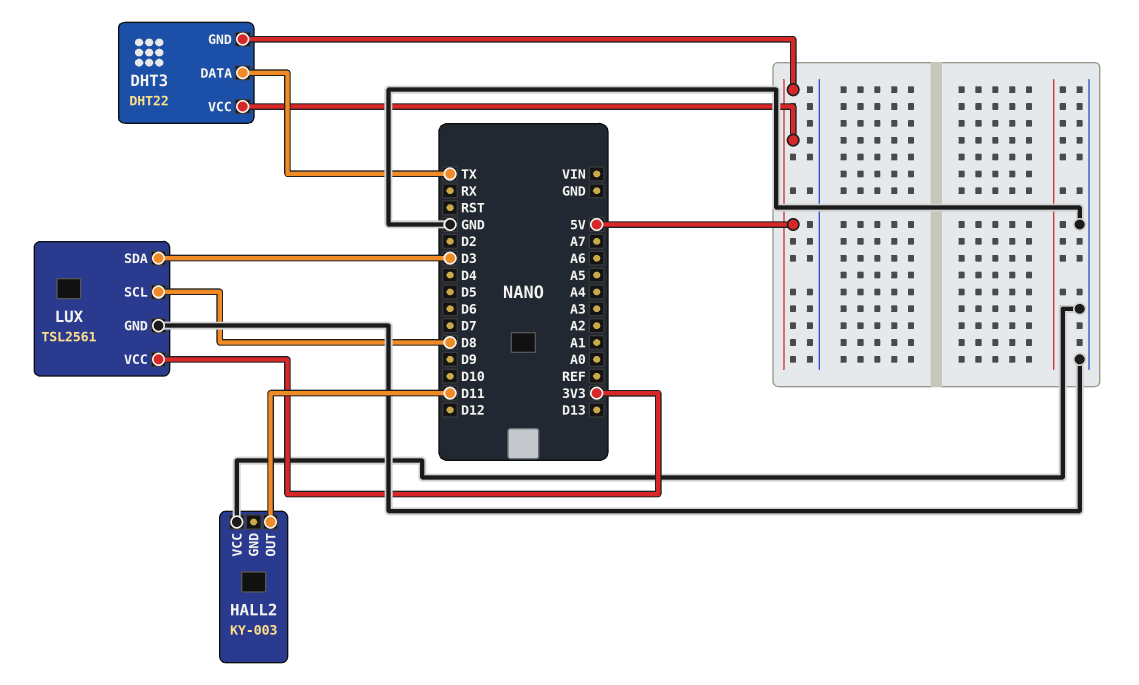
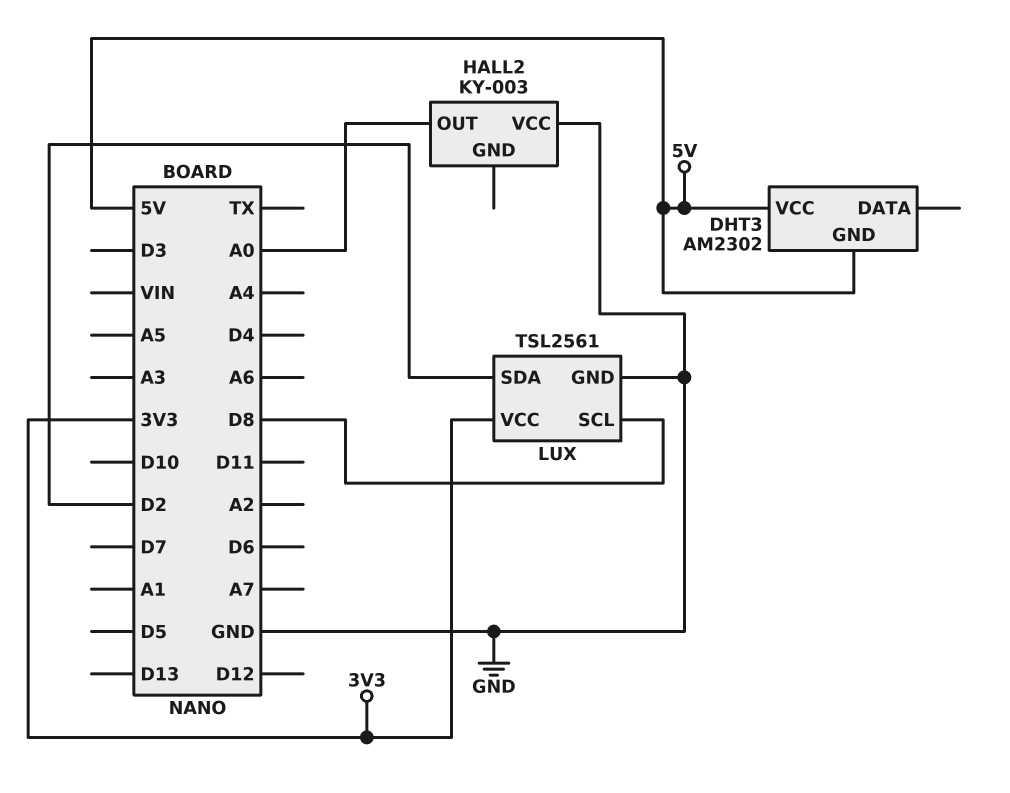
DHT3: DHT22 -> AM2302
DHT3 pin DATA: TX -> none
HALL2 pin OUT: D11 -> A0
LUX pin SDA: D3 -> D2

